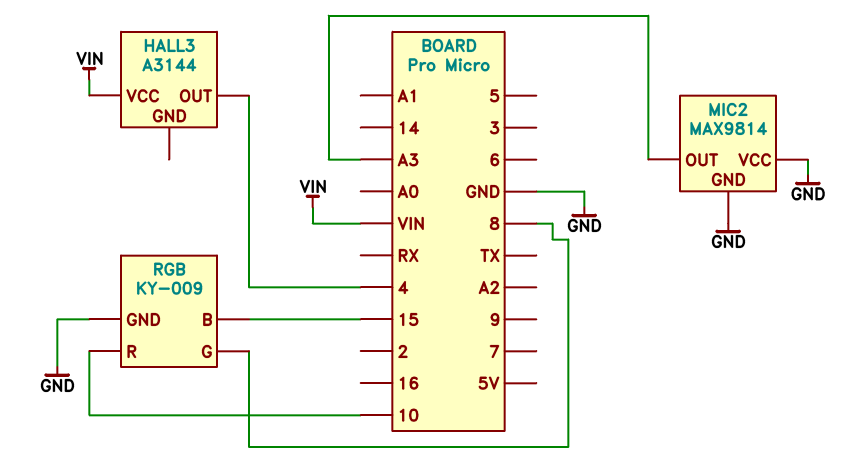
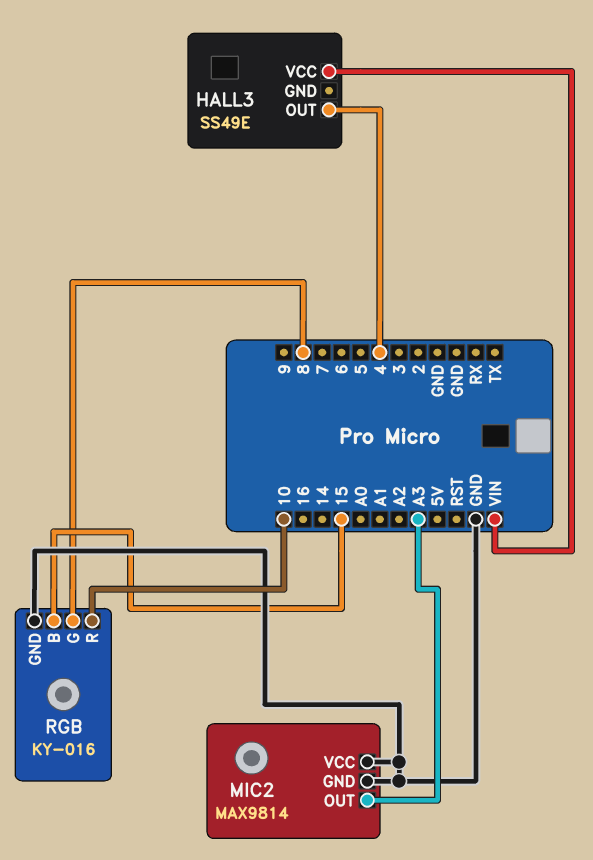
HALL3: A3144 -> SS49E
RGB: KY-009 -> KY-016

